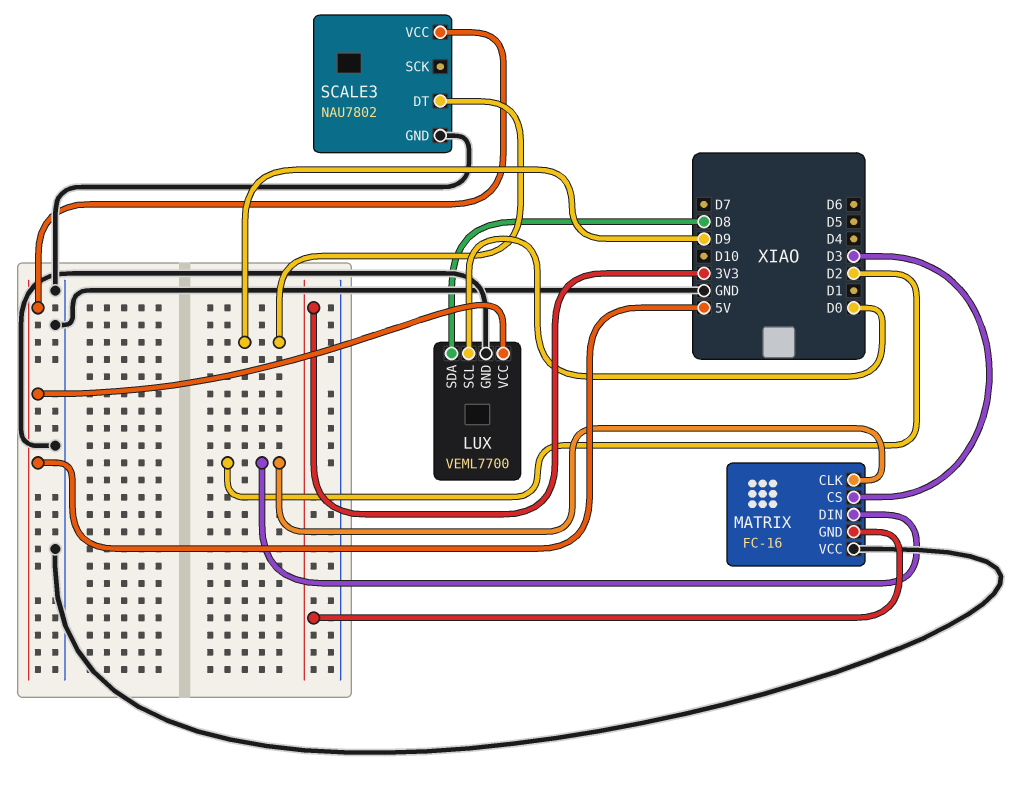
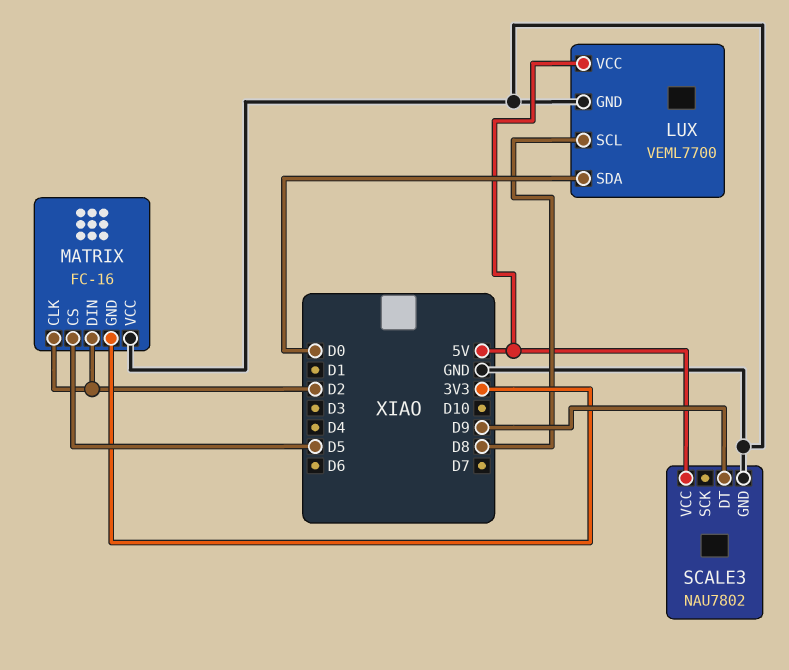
LUX pin SCL: D0 -> D8
LUX pin SDA: D8 -> D0
MATRIX pin CS: D3 -> D5

